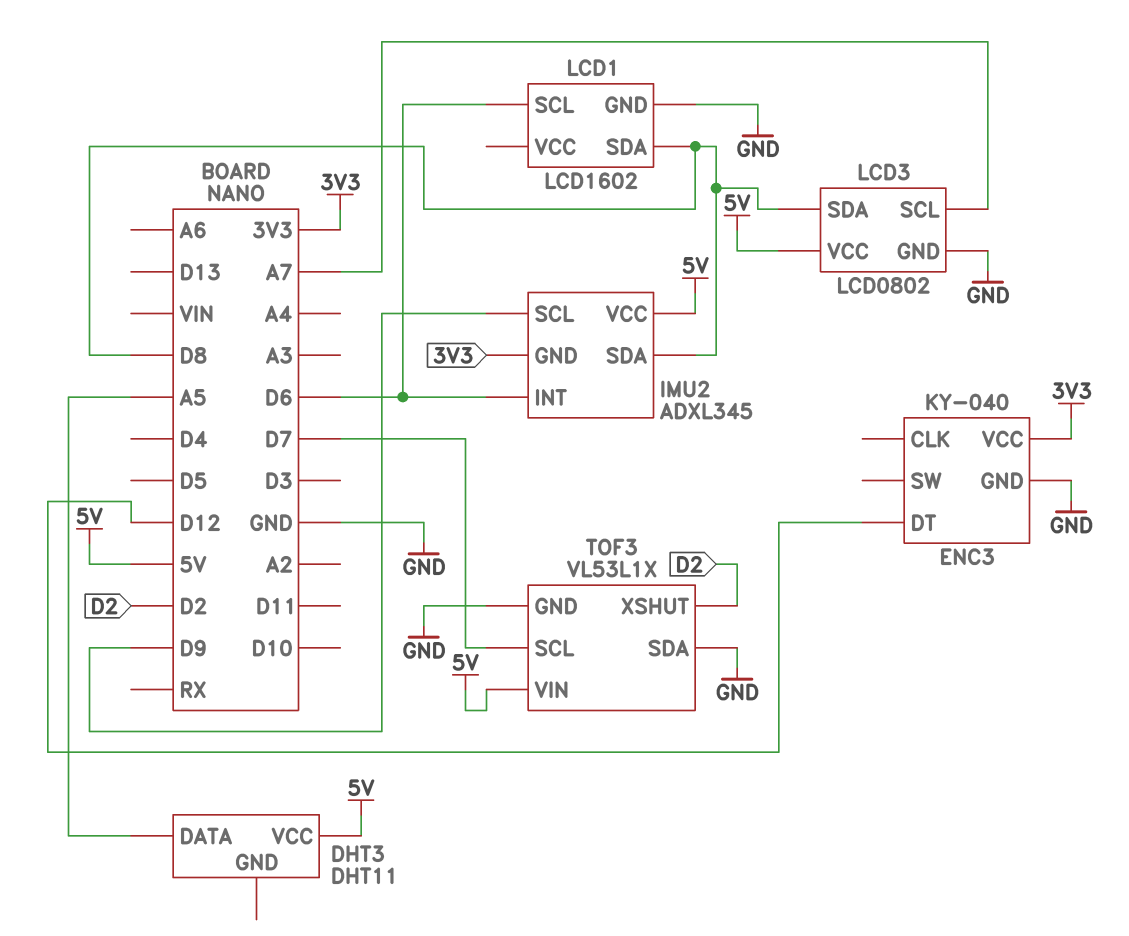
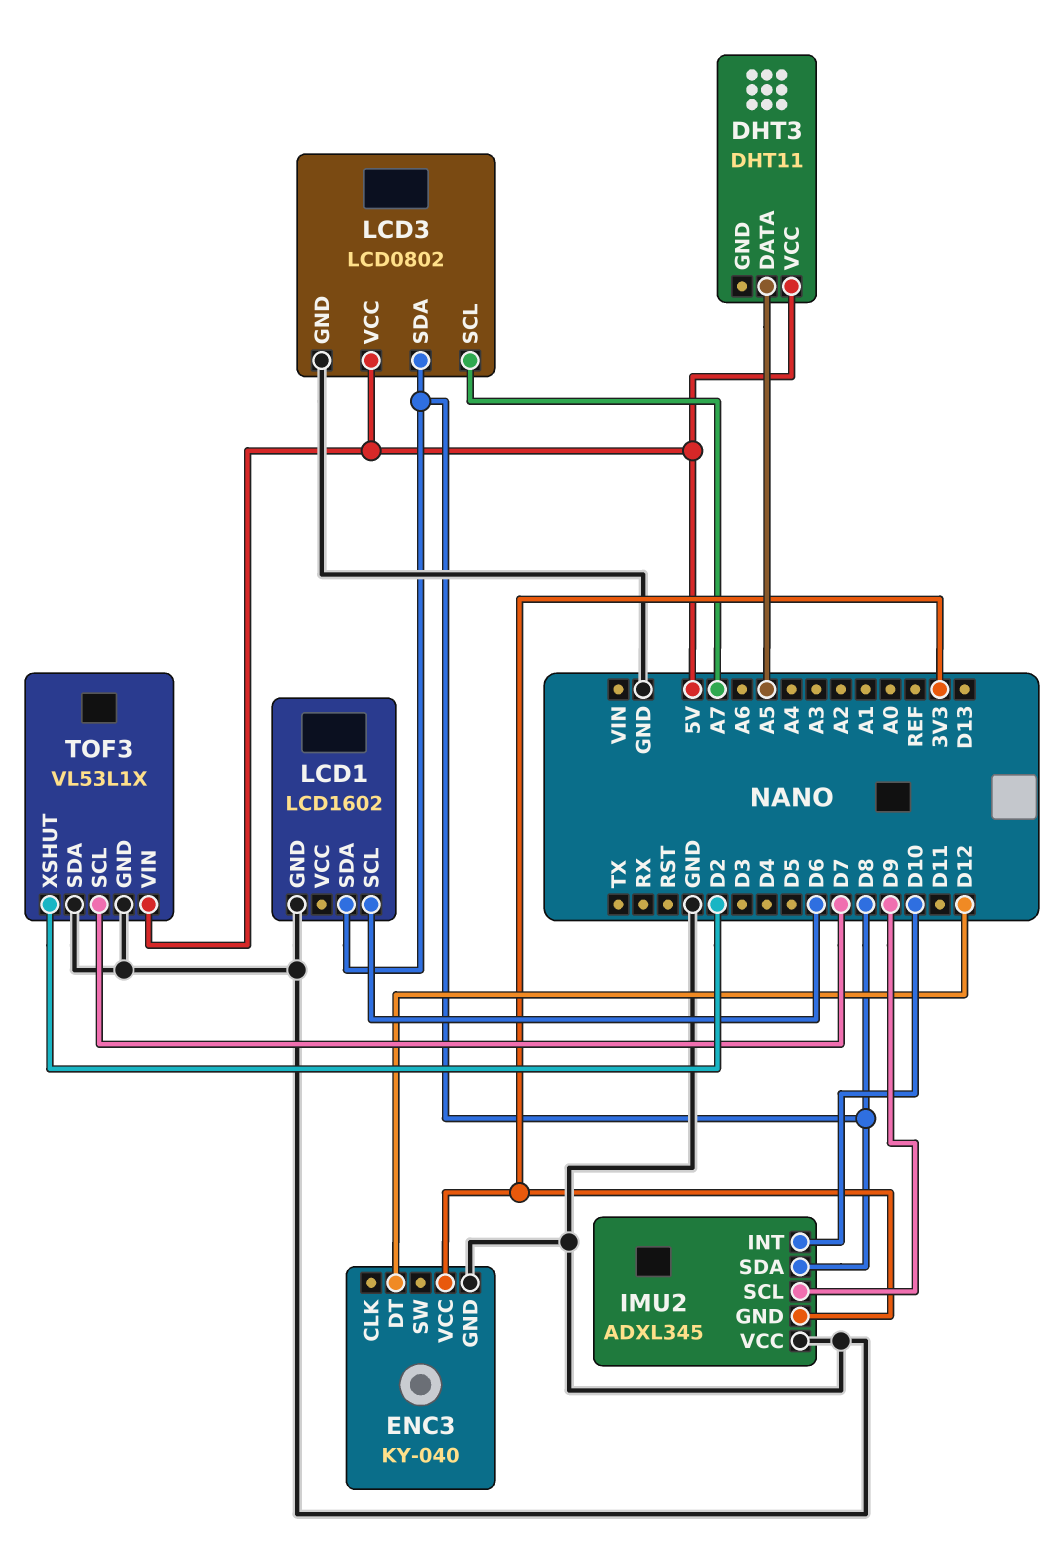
IMU2 pin INT: D6 -> D10
IMU2 pin VCC: 5V -> GND

